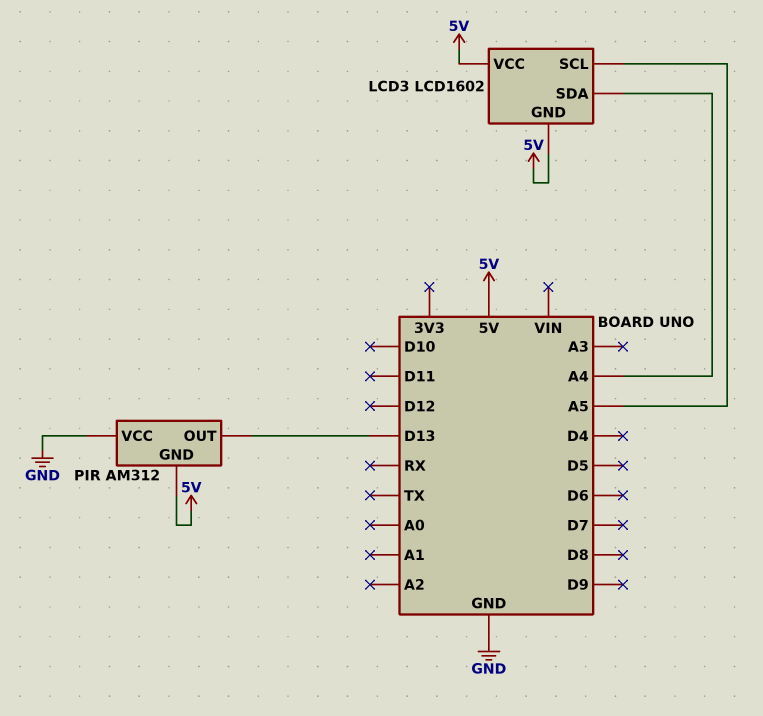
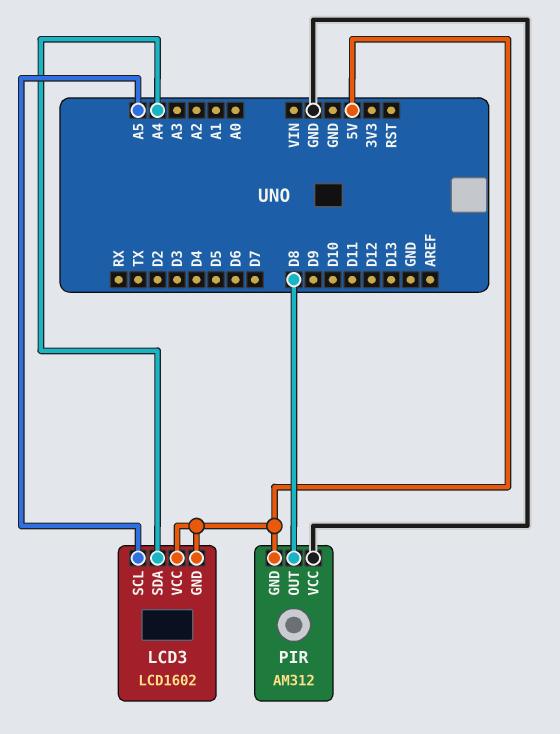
PIR pin OUT: D13 -> D8

